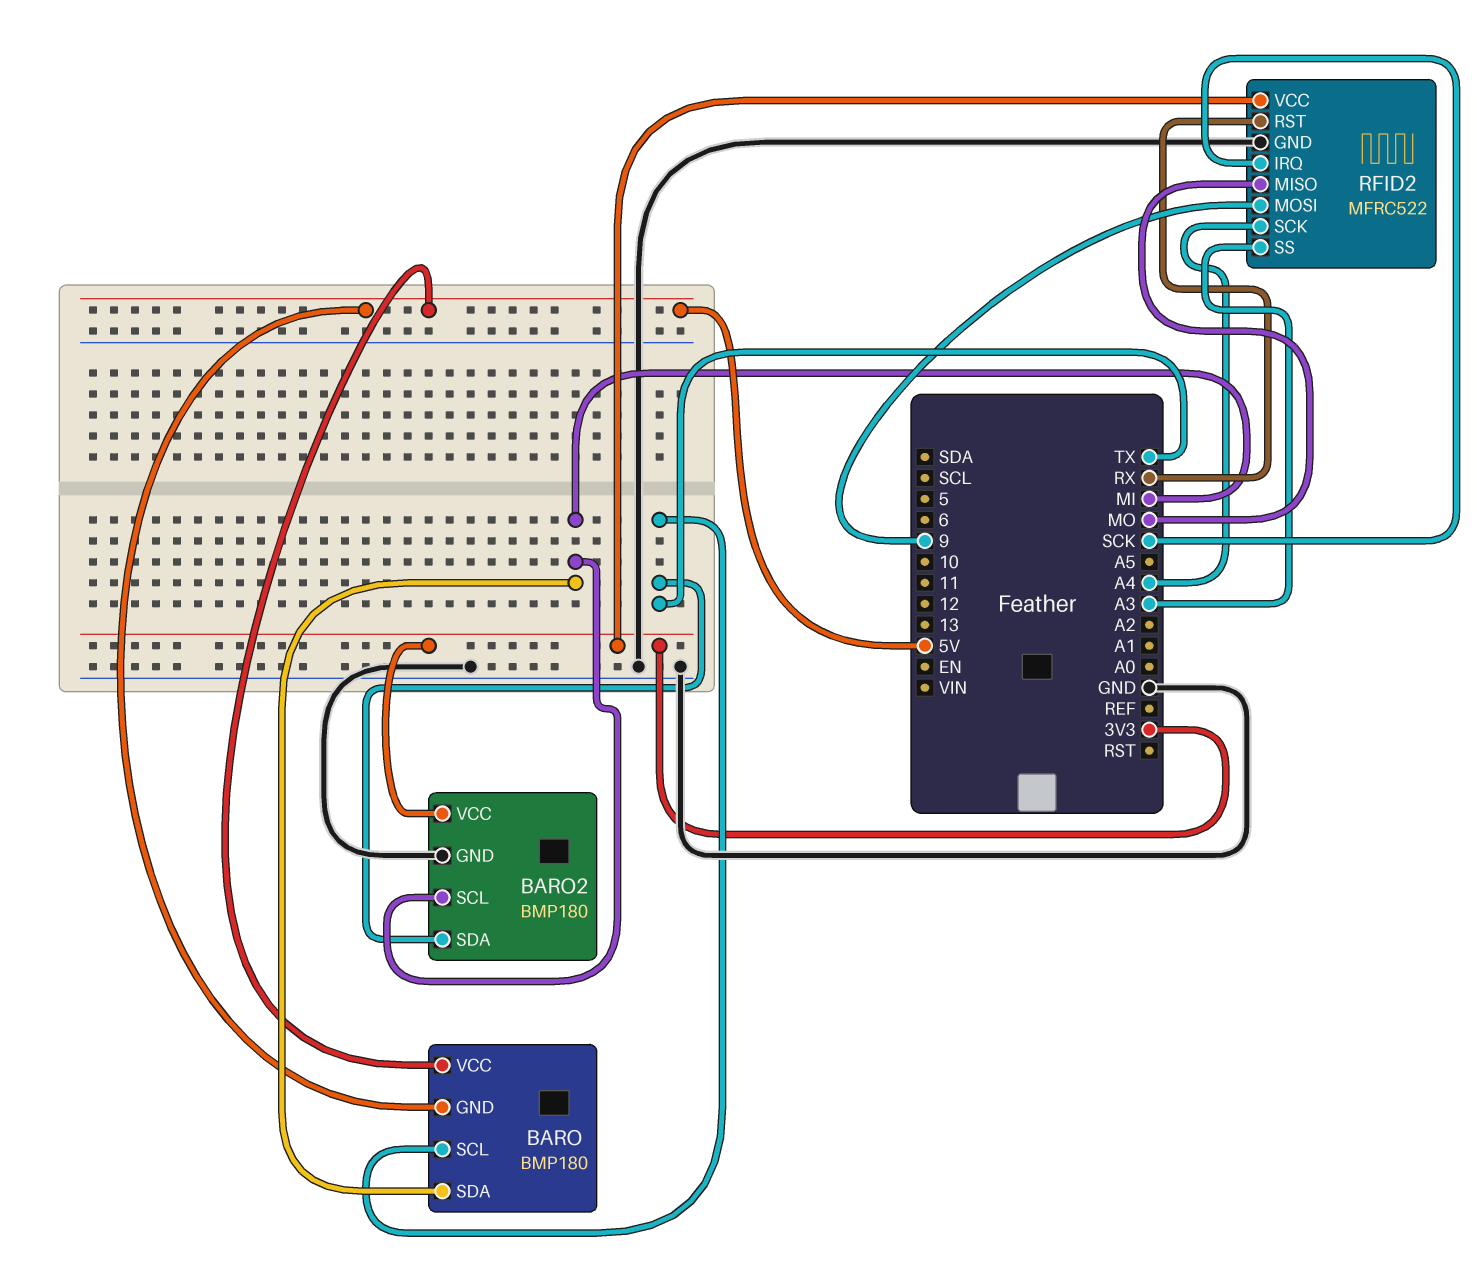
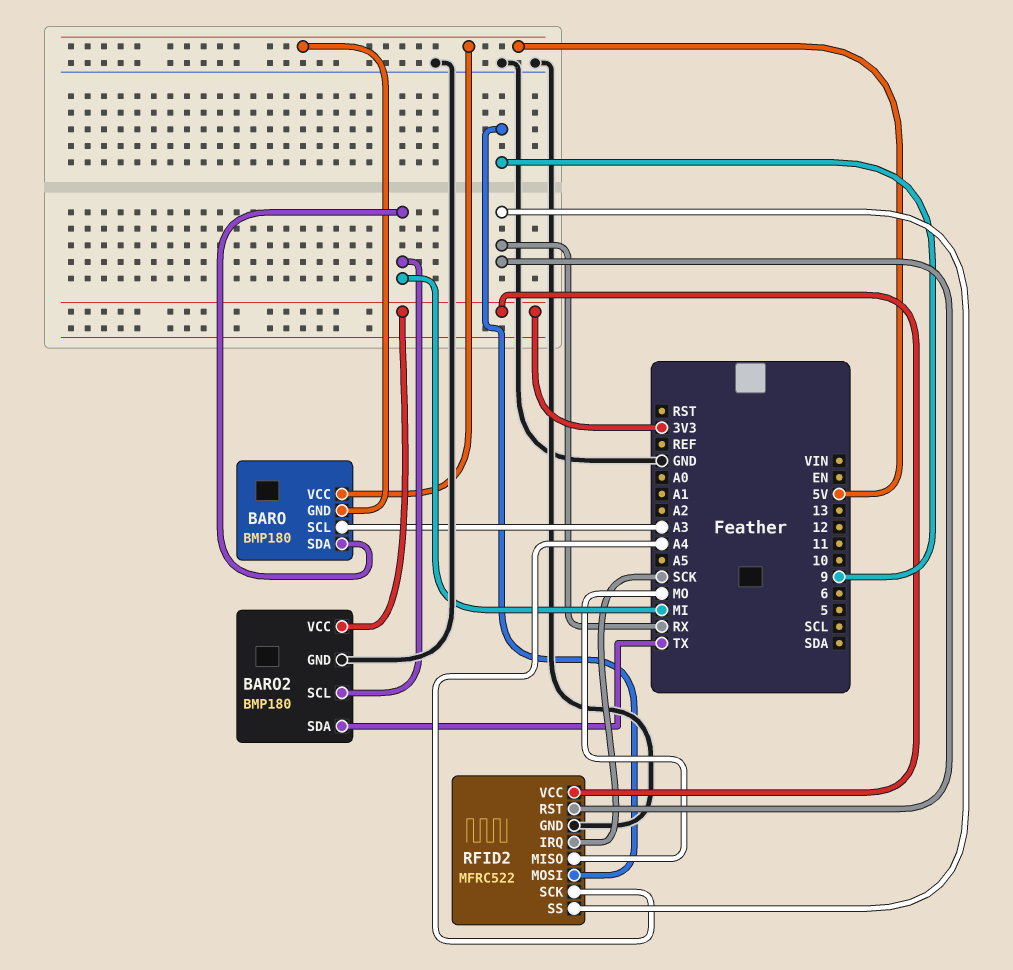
BARO pin SCL: TX -> A3
RFID2 pin SS: A3 -> RX

